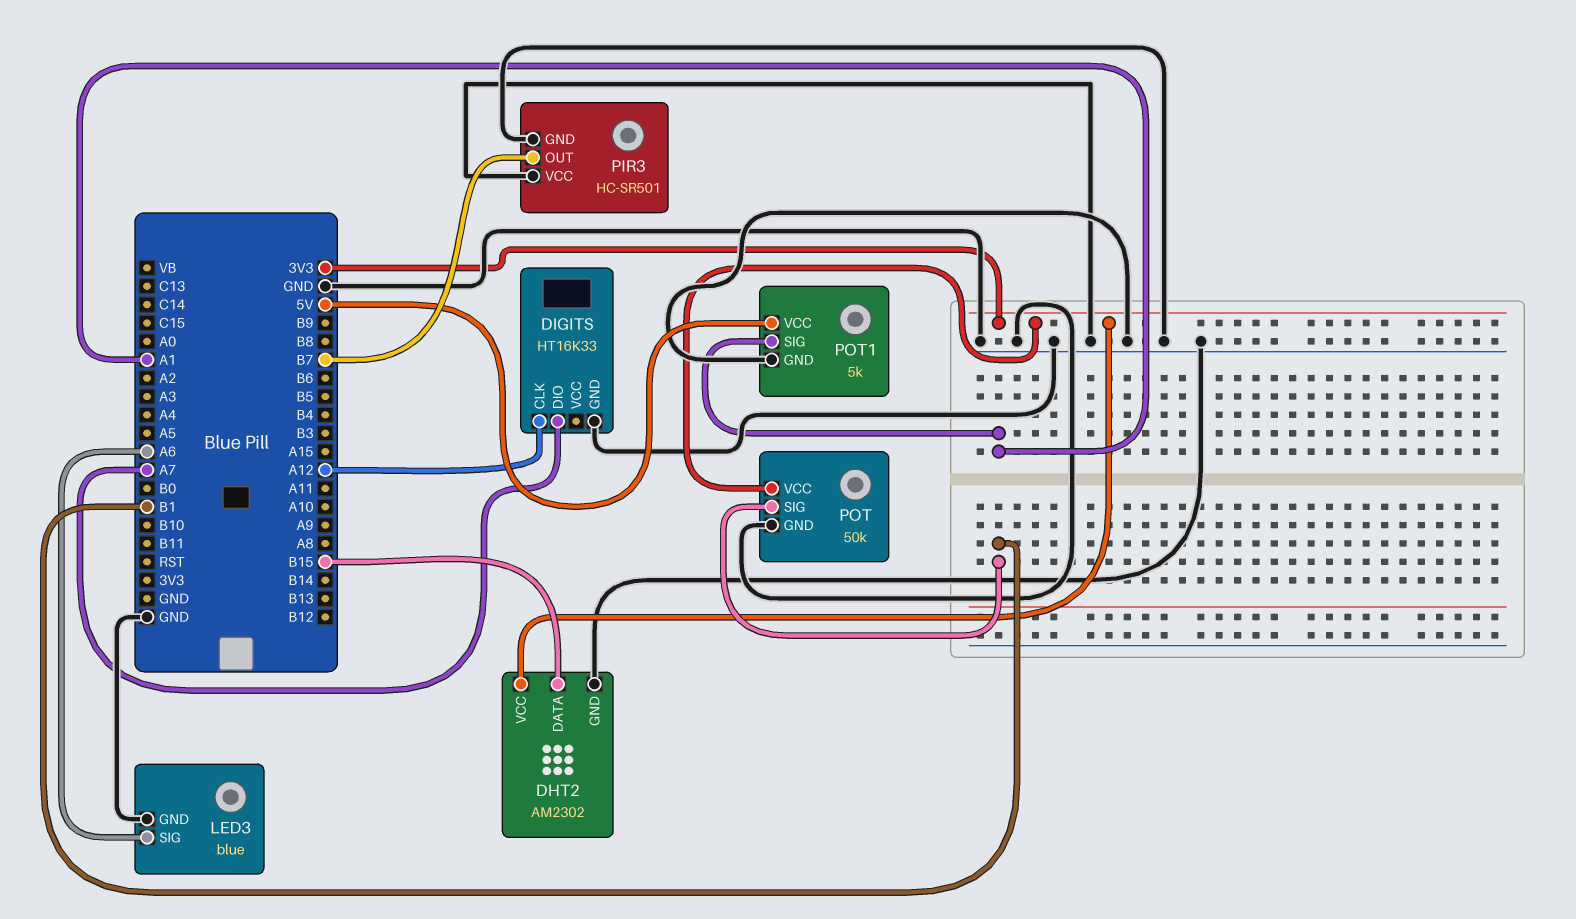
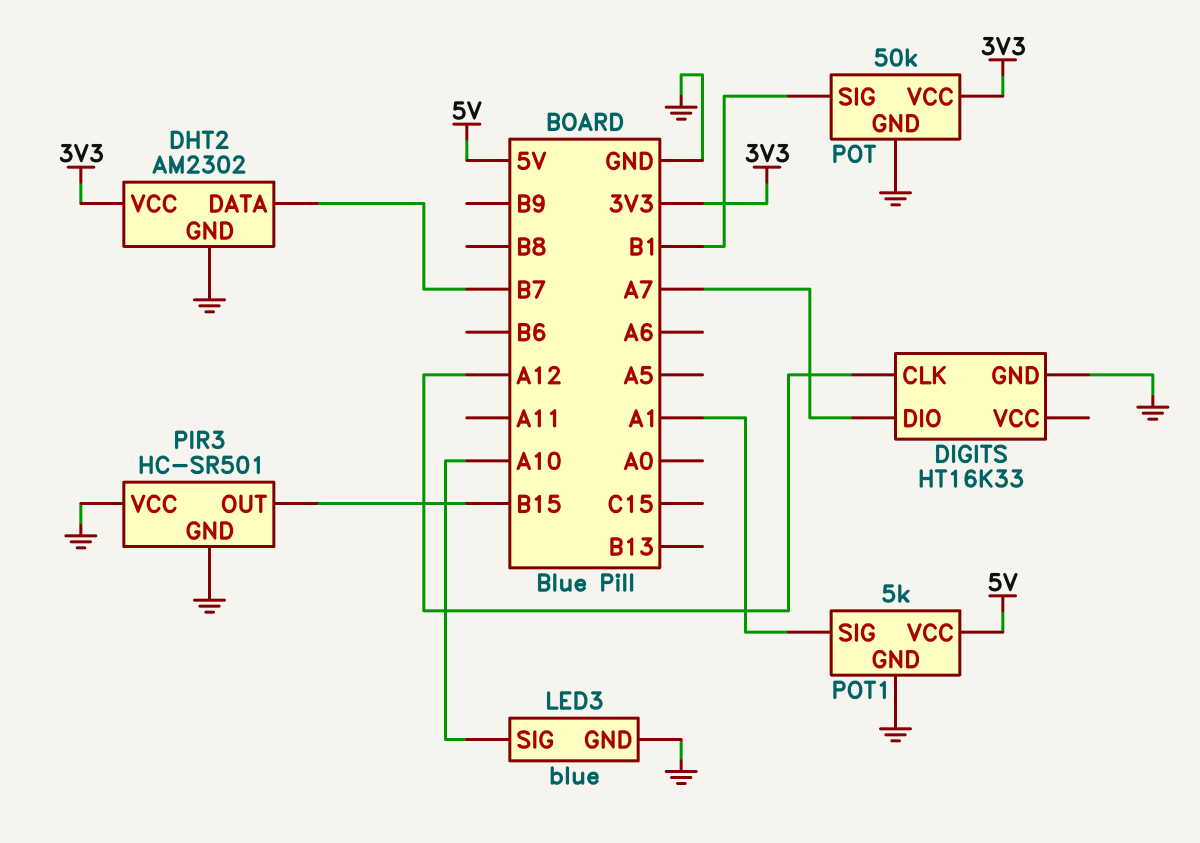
DHT2 pin DATA: B15 -> B7
LED3 pin SIG: A6 -> A10
PIR3 pin OUT: B7 -> B15

